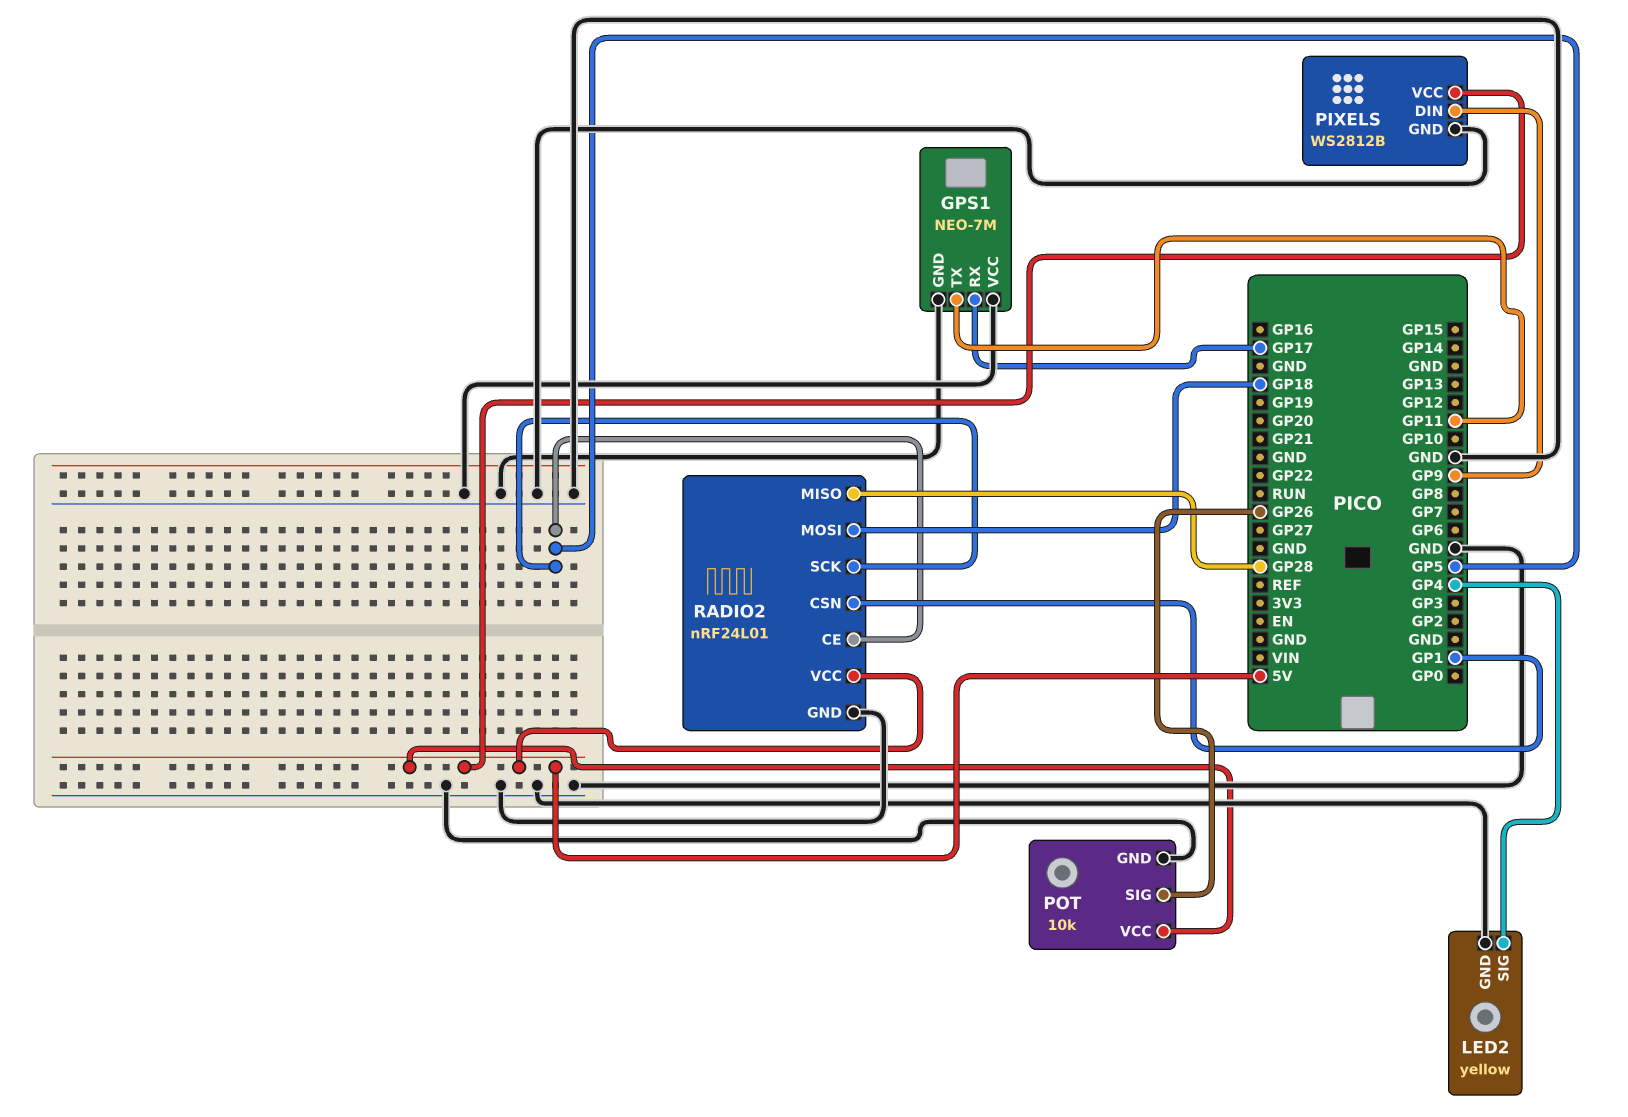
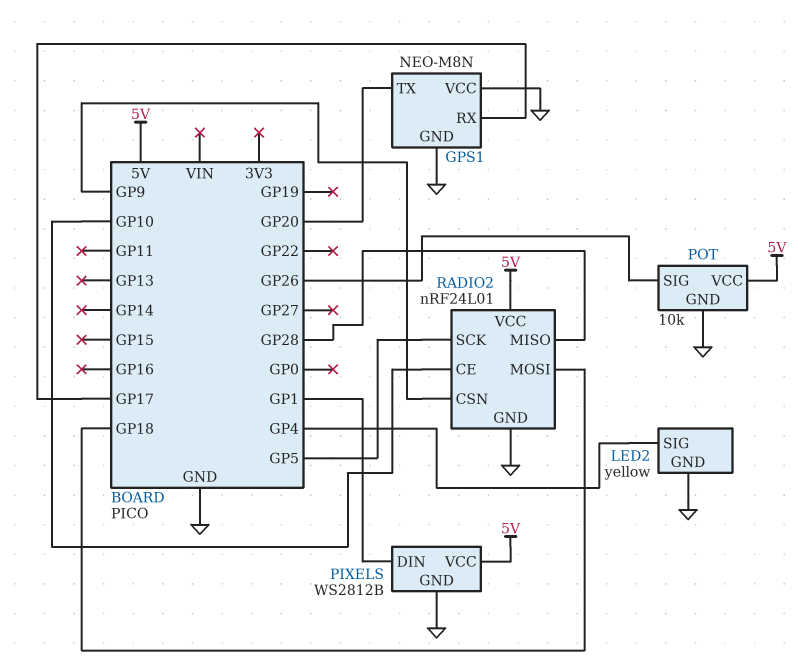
GPS1: NEO-7M -> NEO-M8N
GPS1 pin TX: GP11 -> GP20
PIXELS pin DIN: GP9 -> GP1
RADIO2 pin CE: GP5 -> GP10
RADIO2 pin CSN: GP1 -> GP9

